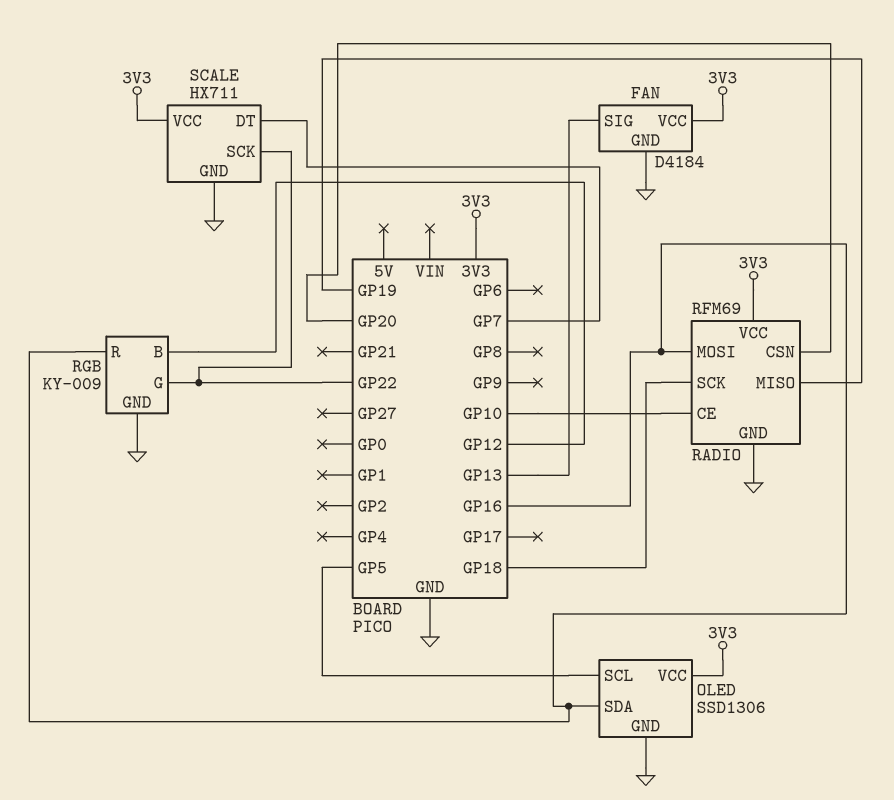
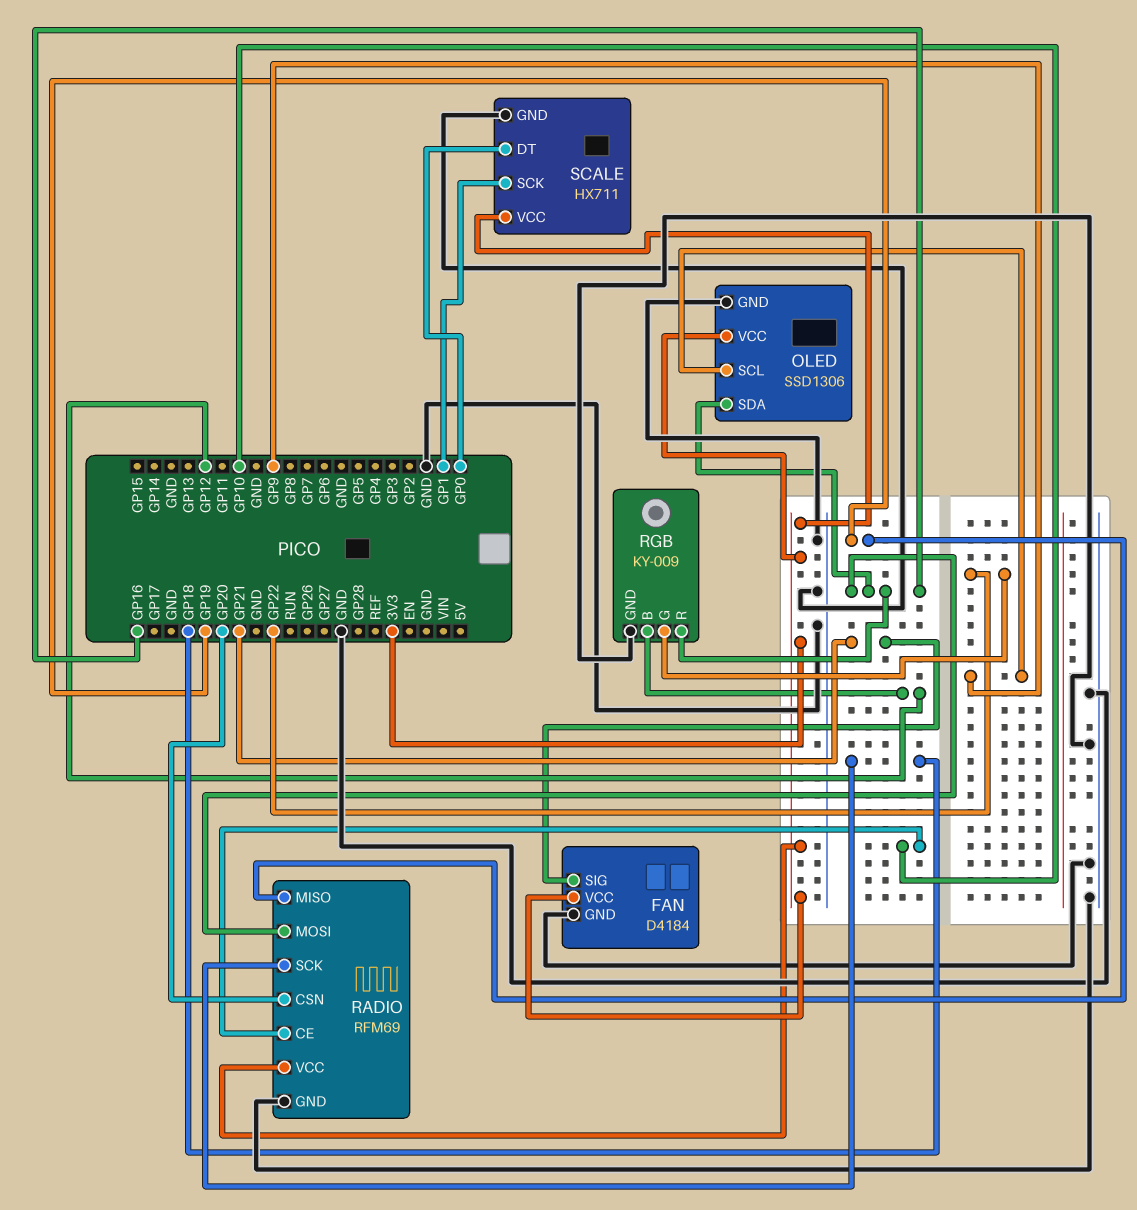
FAN pin SIG: GP13 -> GP21
OLED pin SCL: GP5 -> GP9
SCALE pin DT: GP7 -> GP0
SCALE pin SCK: GP22 -> GP1

